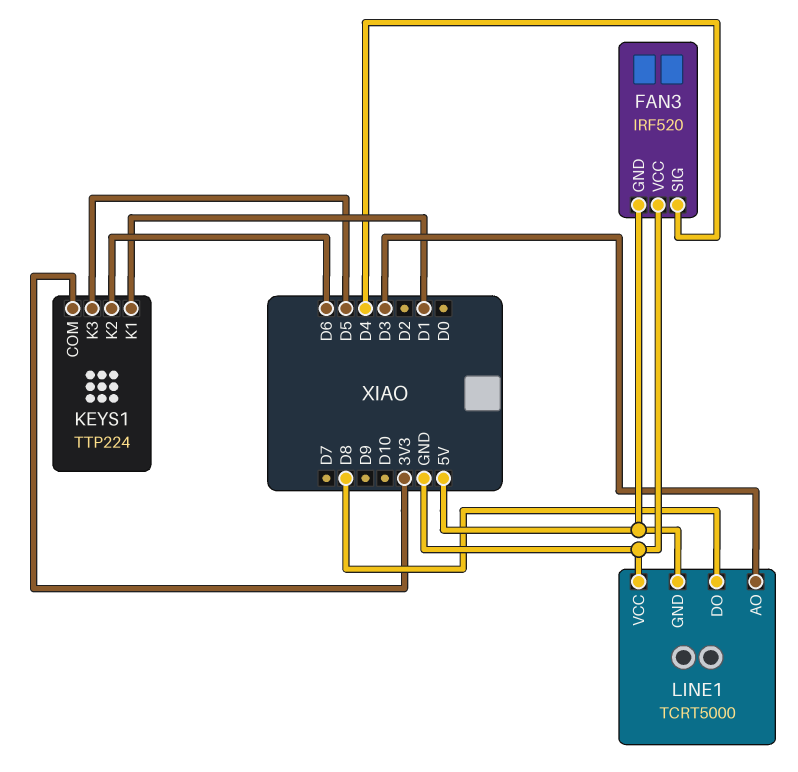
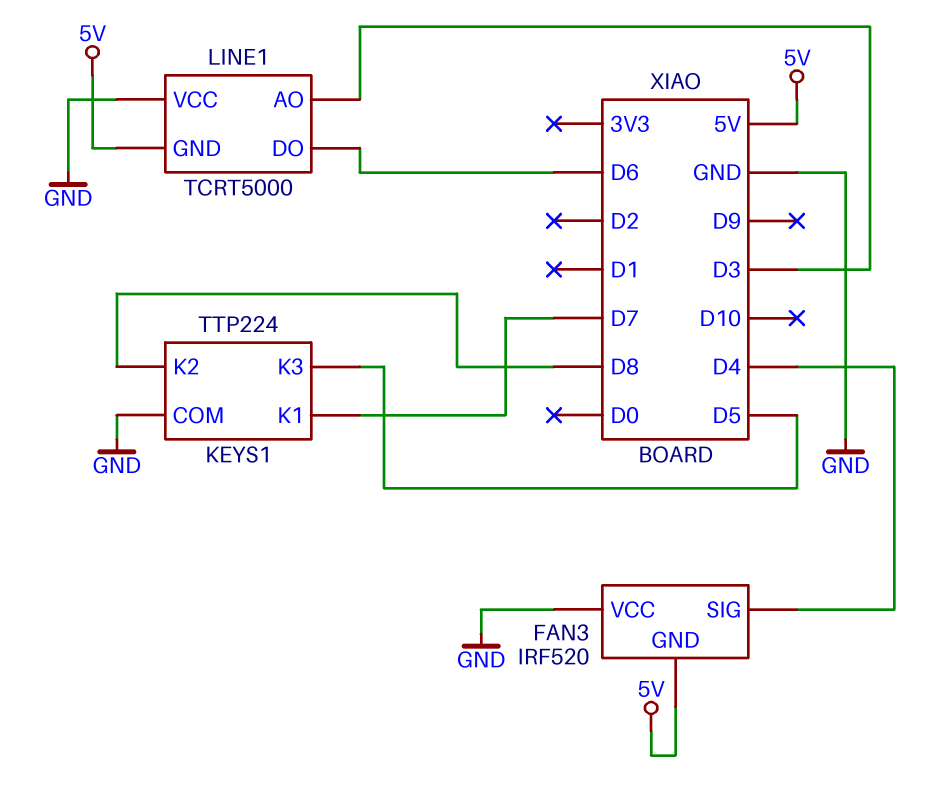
KEYS1 pin COM: 3V3 -> GND
KEYS1 pin K1: D1 -> D7
KEYS1 pin K2: D6 -> D8
LINE1 pin DO: D8 -> D6

